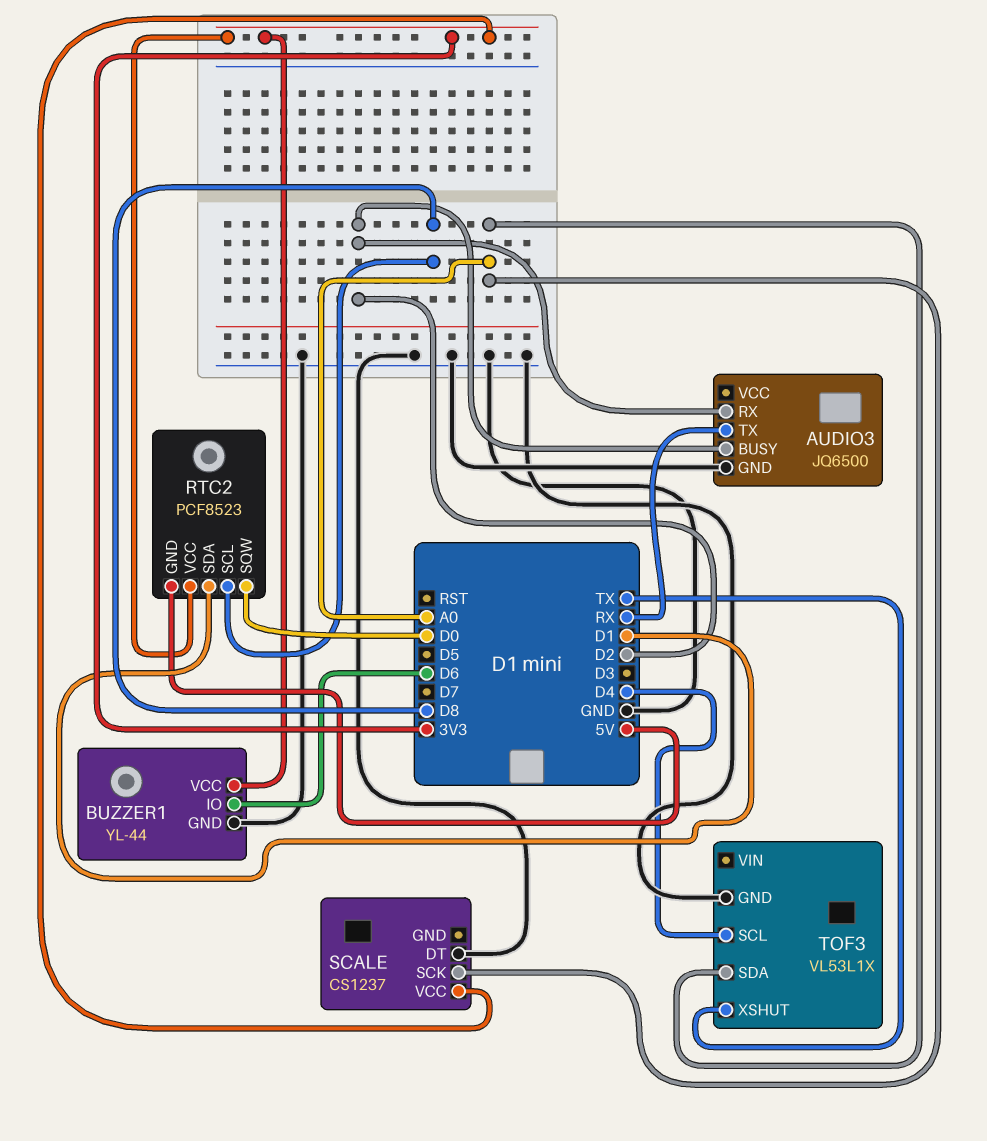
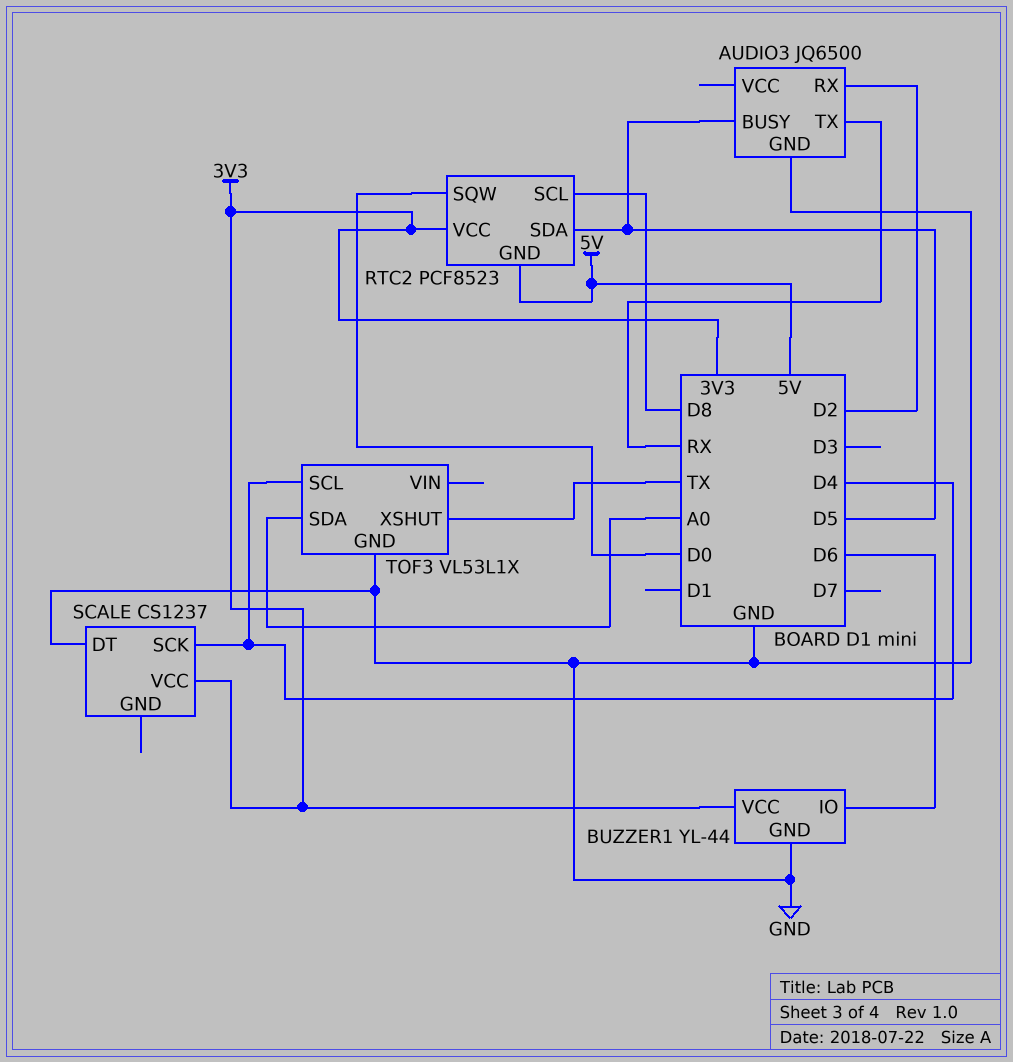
AUDIO3 pin BUSY: D2 -> D5
RTC2 pin SDA: D1 -> D5
SCALE pin SCK: A0 -> D4

